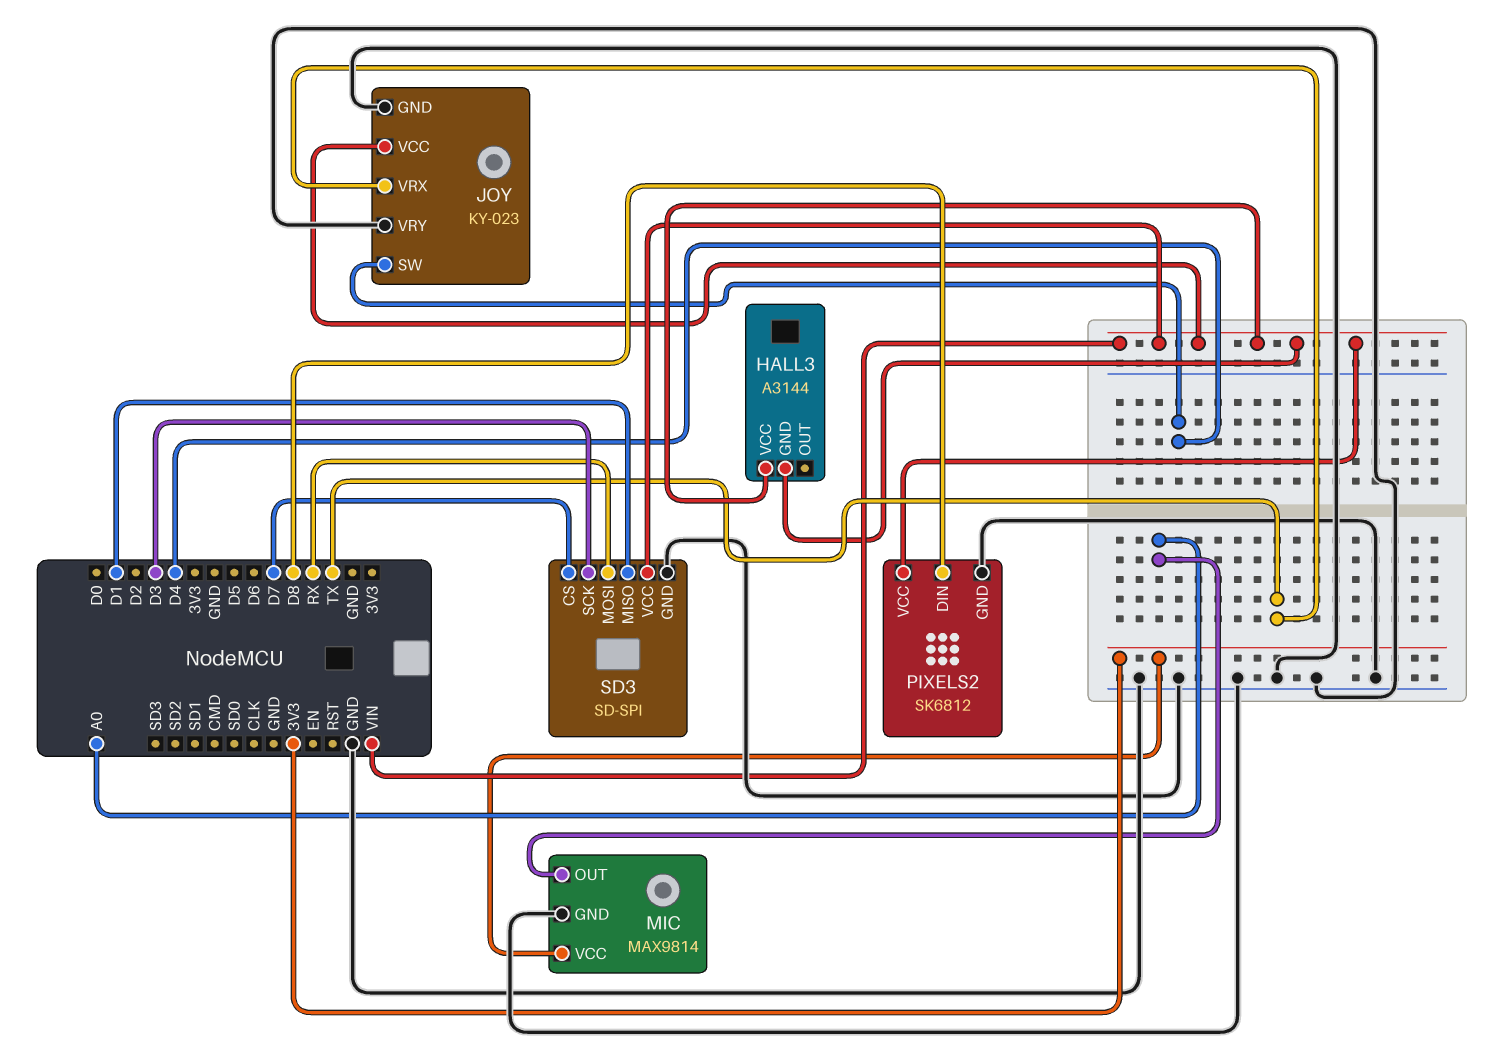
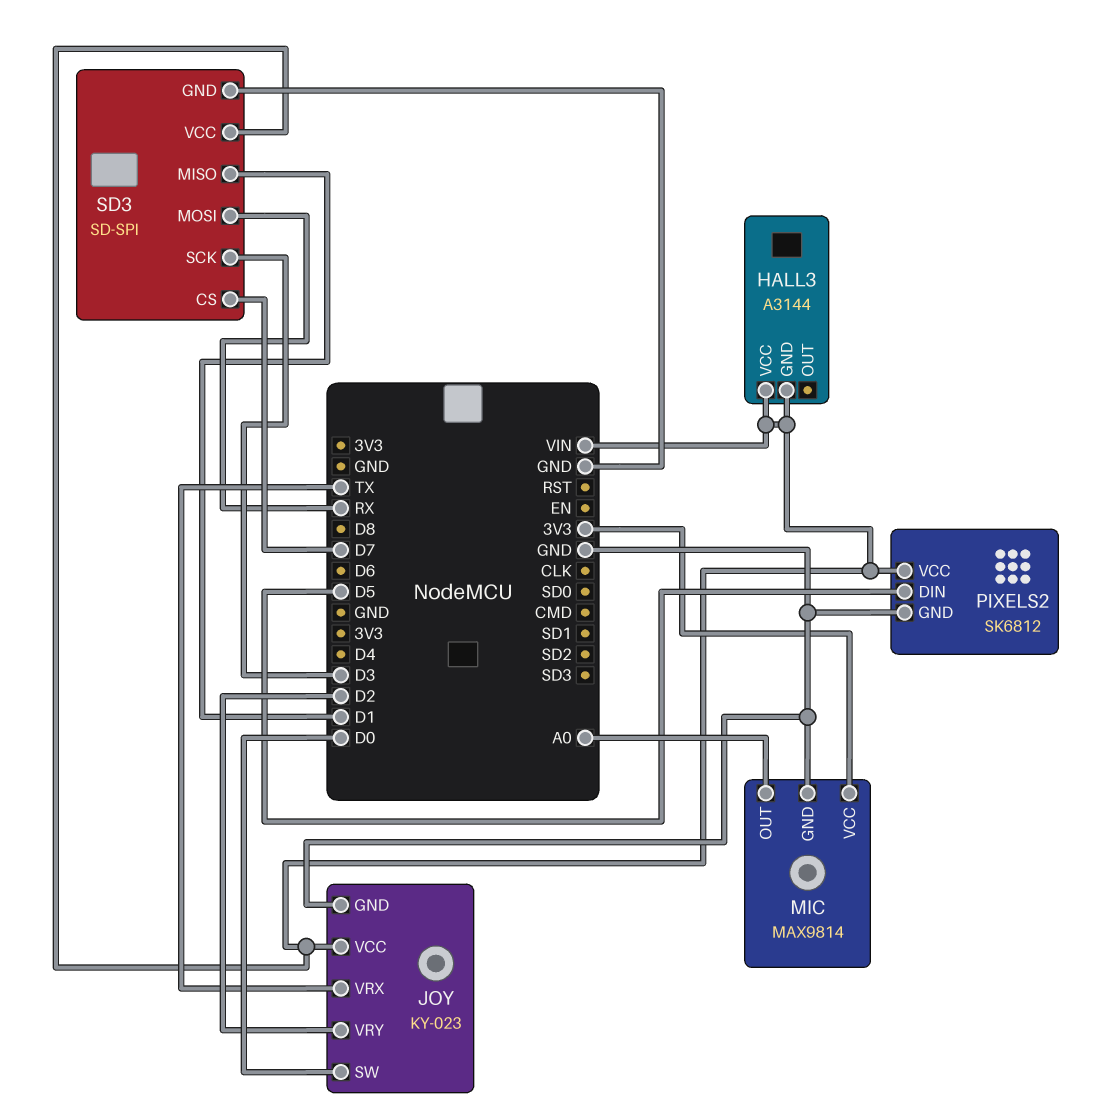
JOY pin SW: D4 -> D0
JOY pin VRY: GND -> D2
PIXELS2 pin DIN: D8 -> D5

